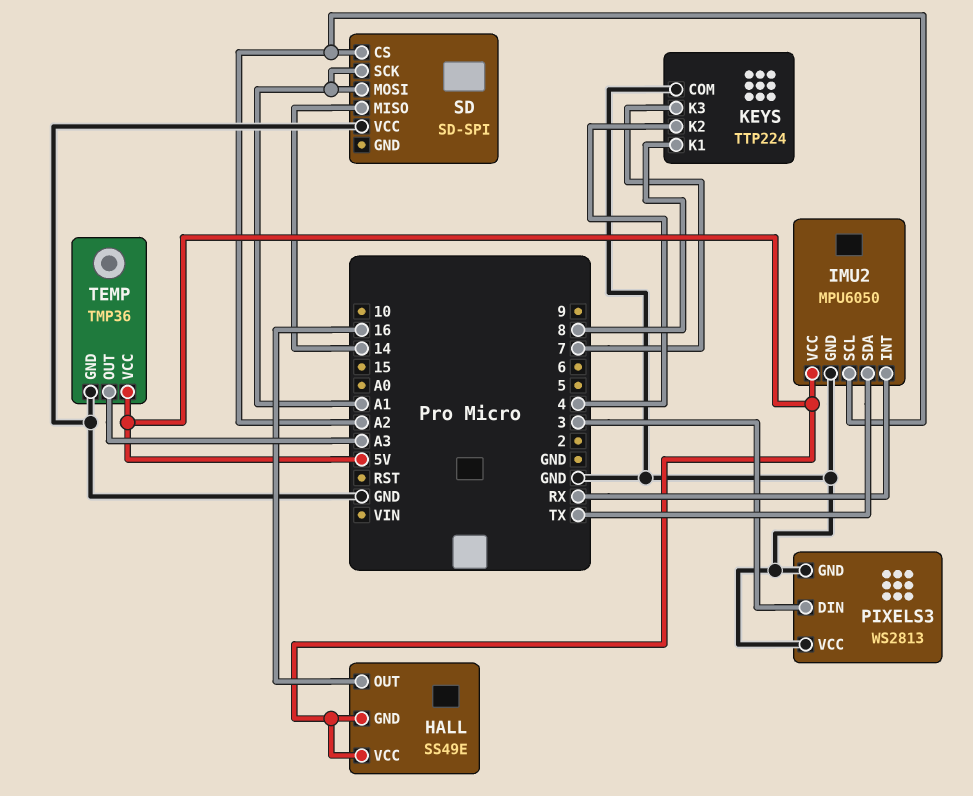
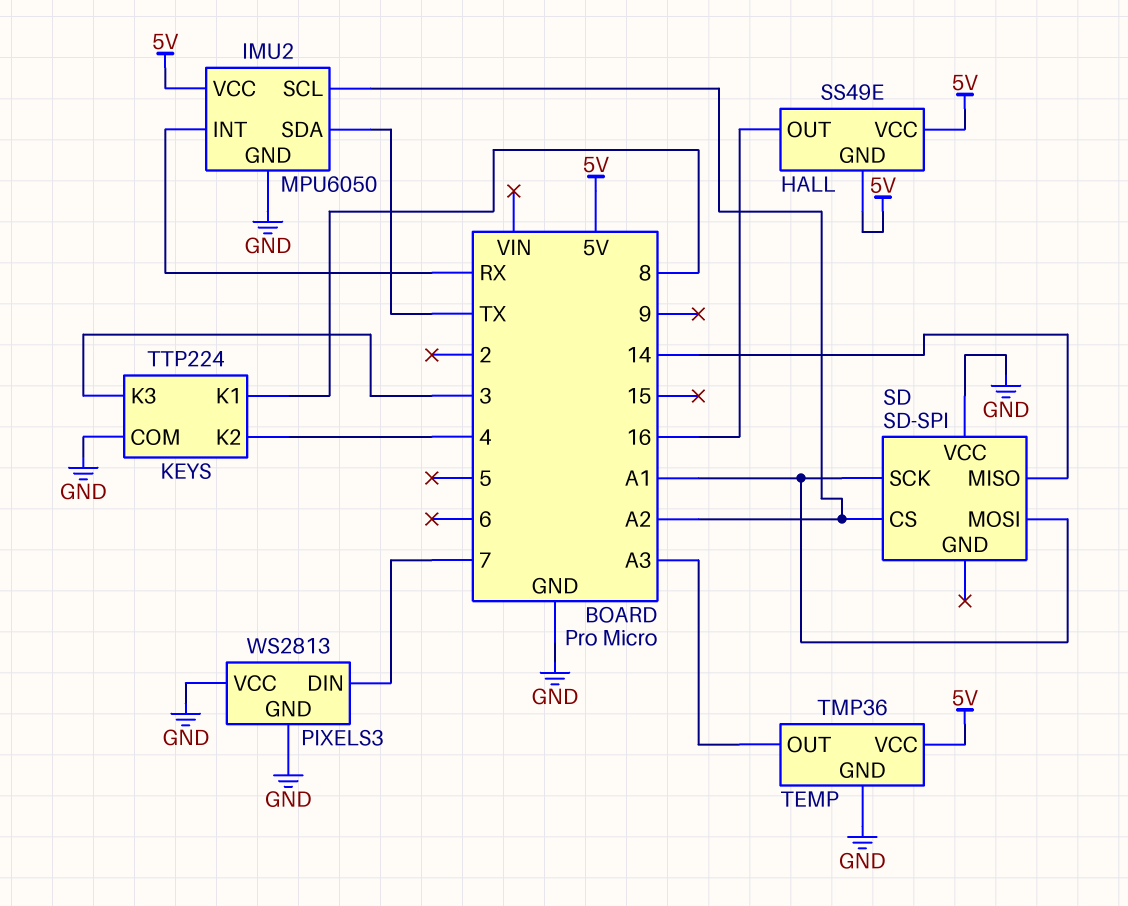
KEYS pin K3: 7 -> 3
PIXELS3 pin DIN: 3 -> 7

